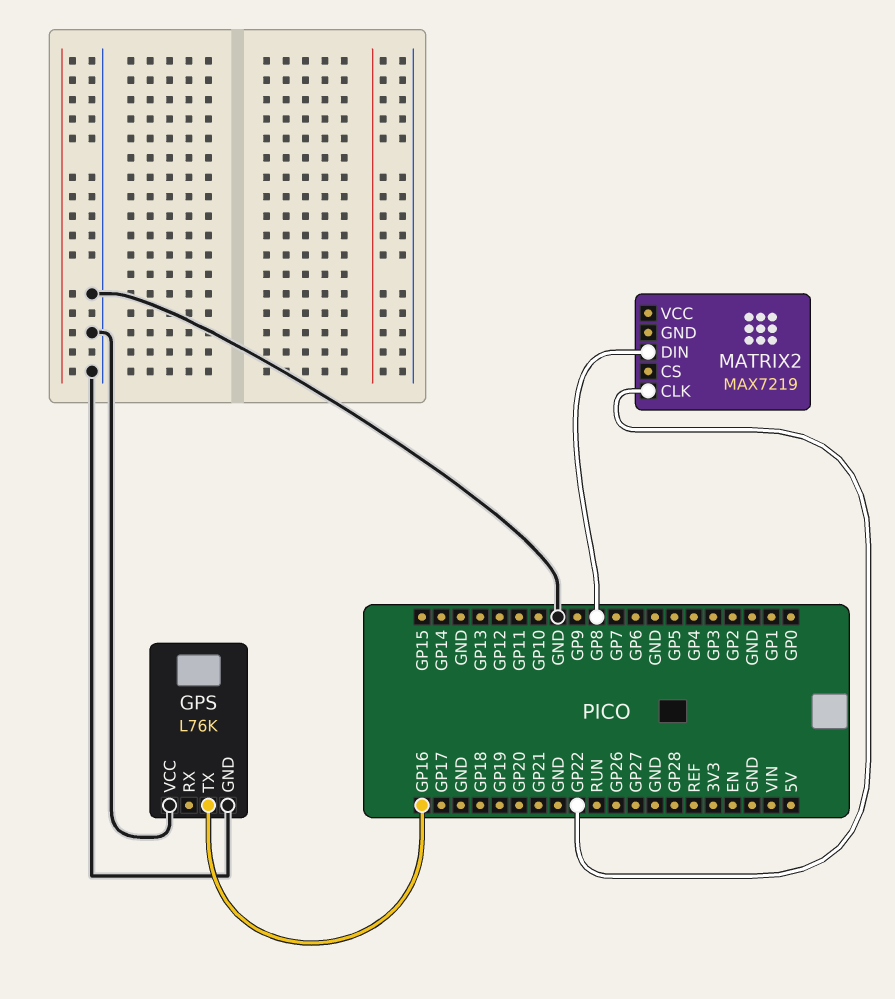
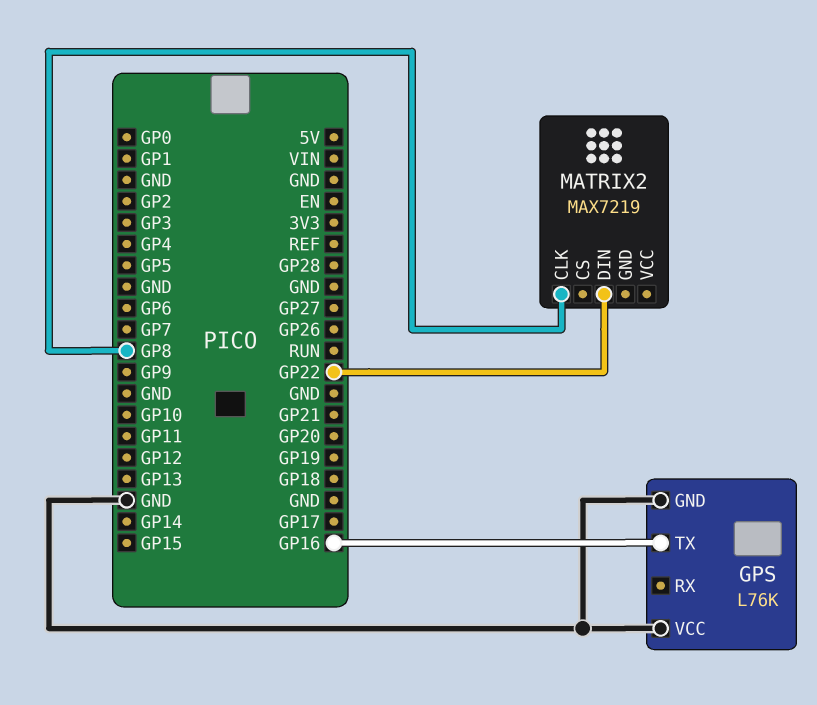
MATRIX2 pin CLK: GP22 -> GP8
MATRIX2 pin DIN: GP8 -> GP22

